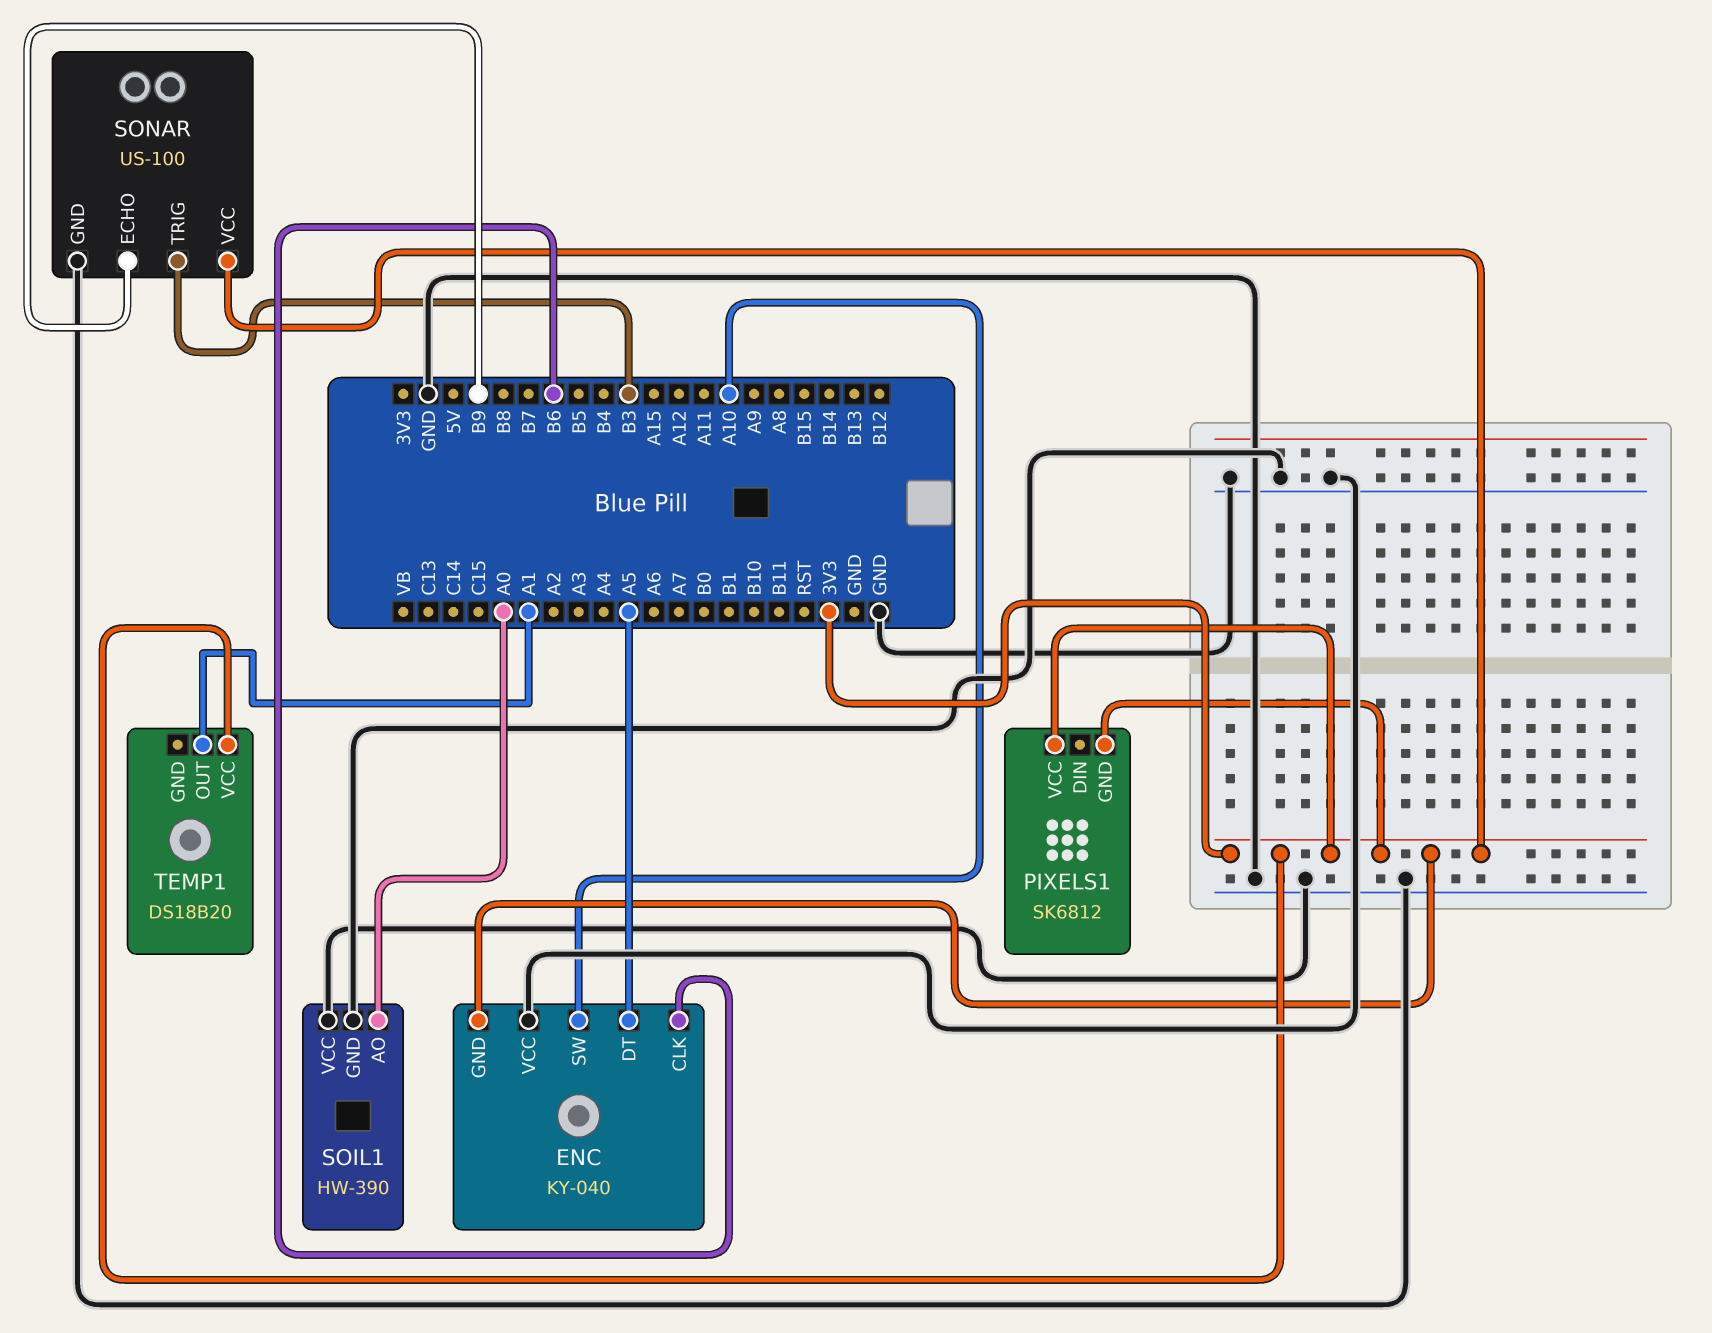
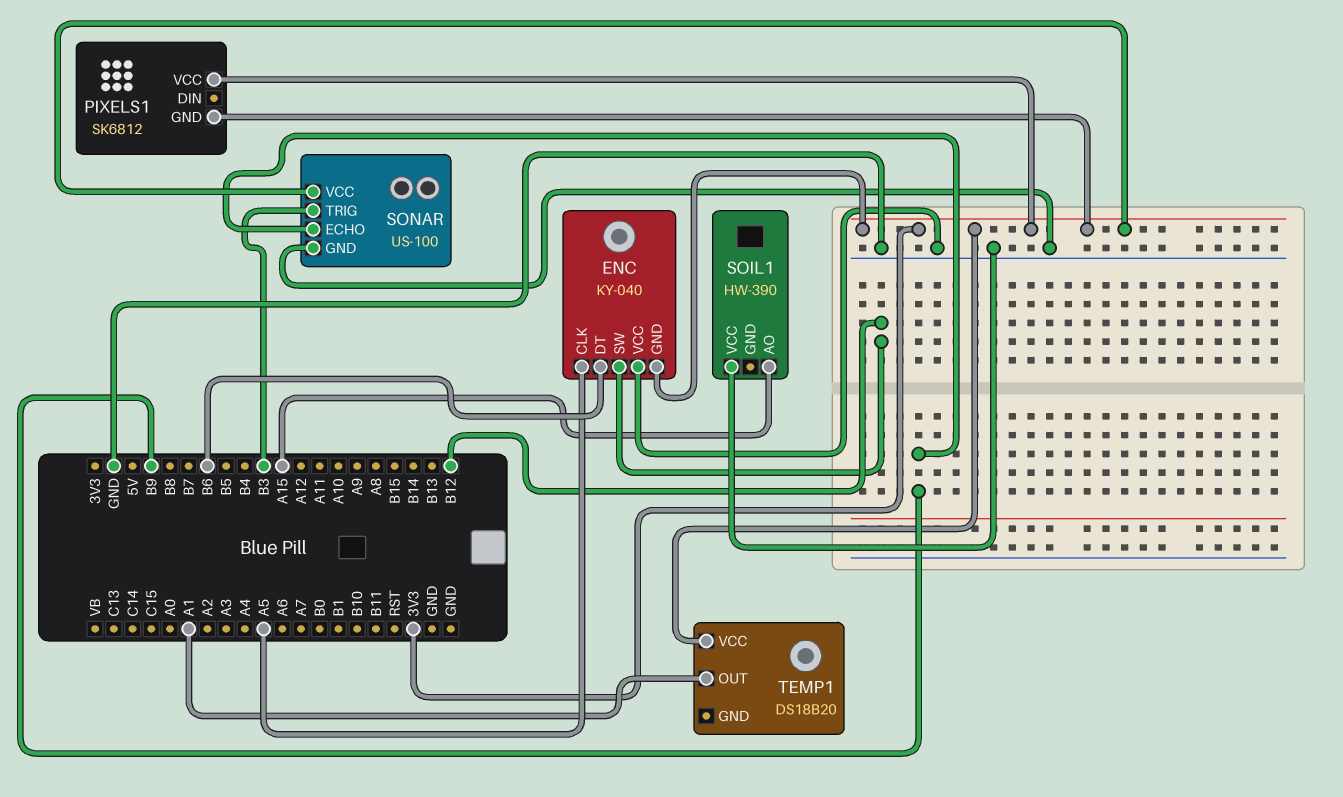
ENC pin CLK: B6 -> A5
ENC pin DT: A5 -> B6
ENC pin SW: A10 -> B12
SOIL1 pin AO: A0 -> A15
SOIL1 pin GND: GND -> none

